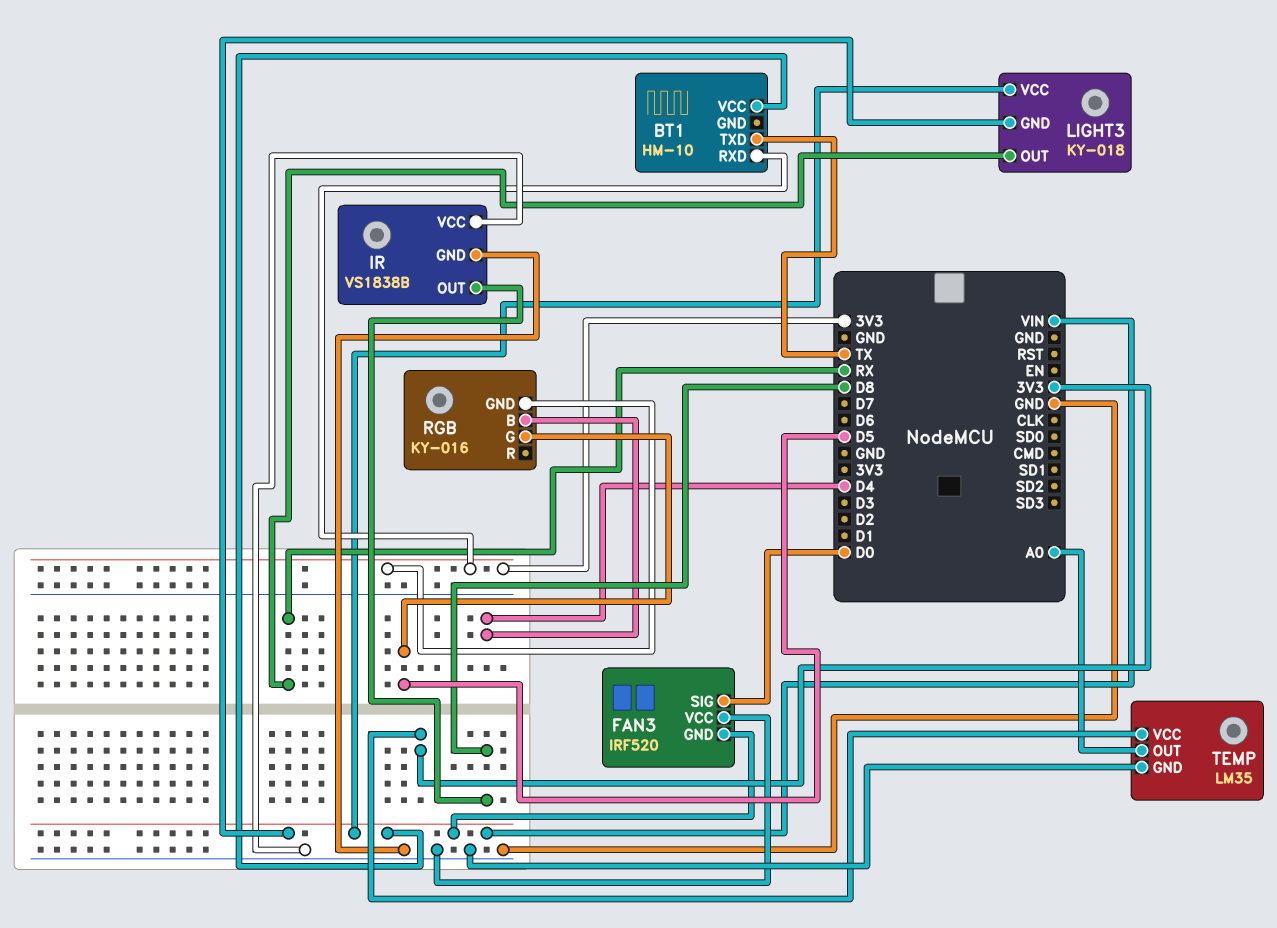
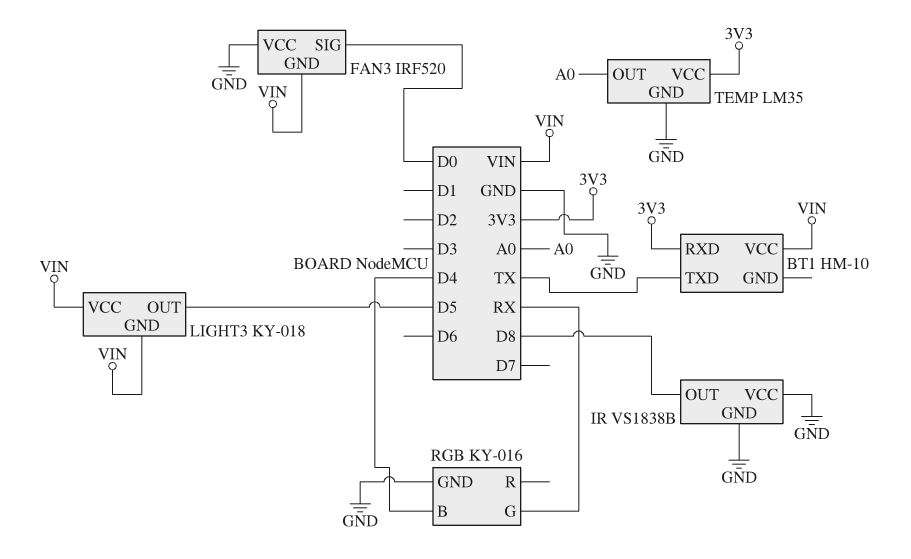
LIGHT3 pin OUT: RX -> D5
RGB pin G: D5 -> RX
RGB pin GND: 3V3 -> GND

